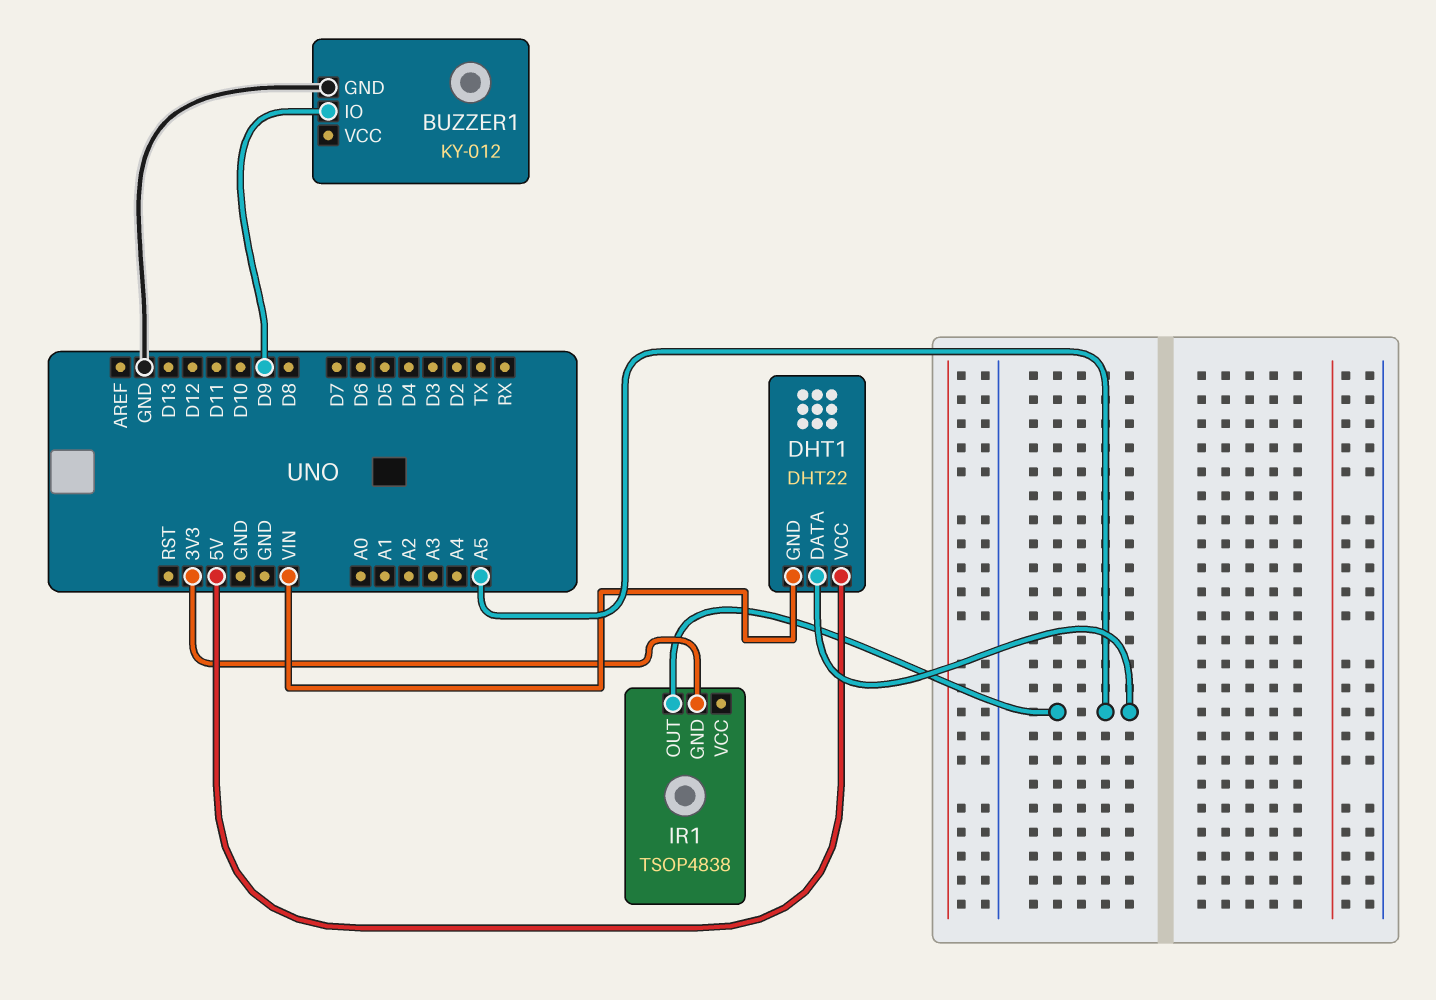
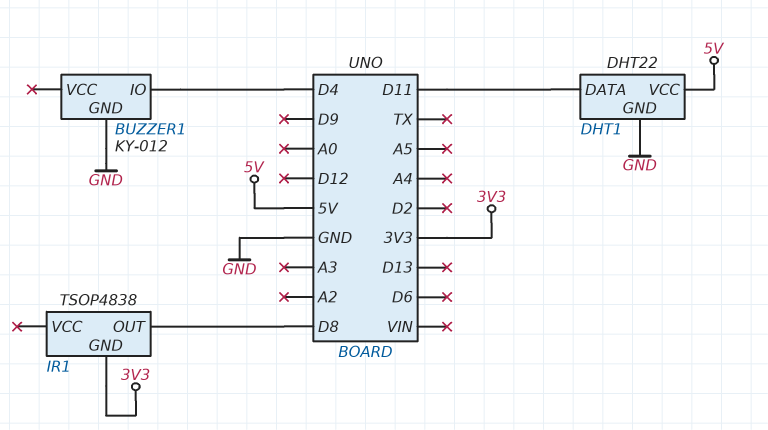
BUZZER1 pin IO: D9 -> D4
DHT1 pin DATA: A5 -> D11
DHT1 pin GND: VIN -> GND
IR1 pin OUT: A5 -> D8

